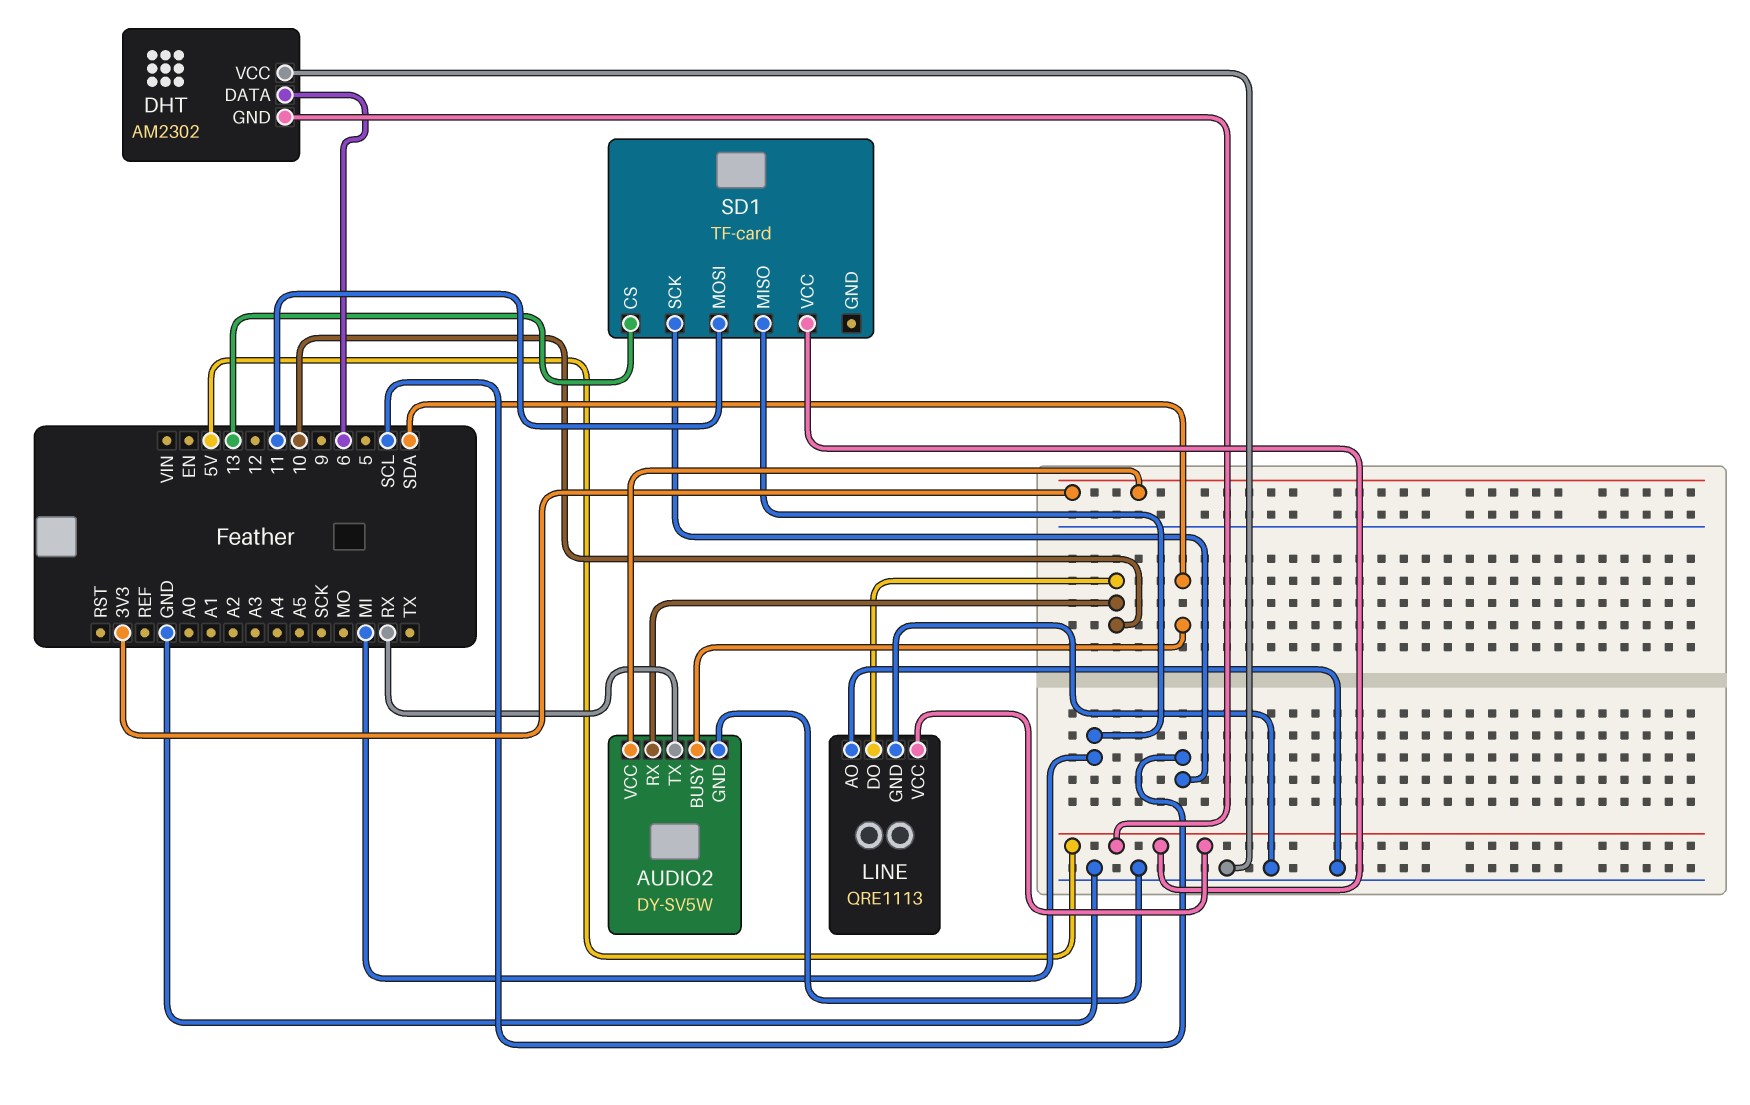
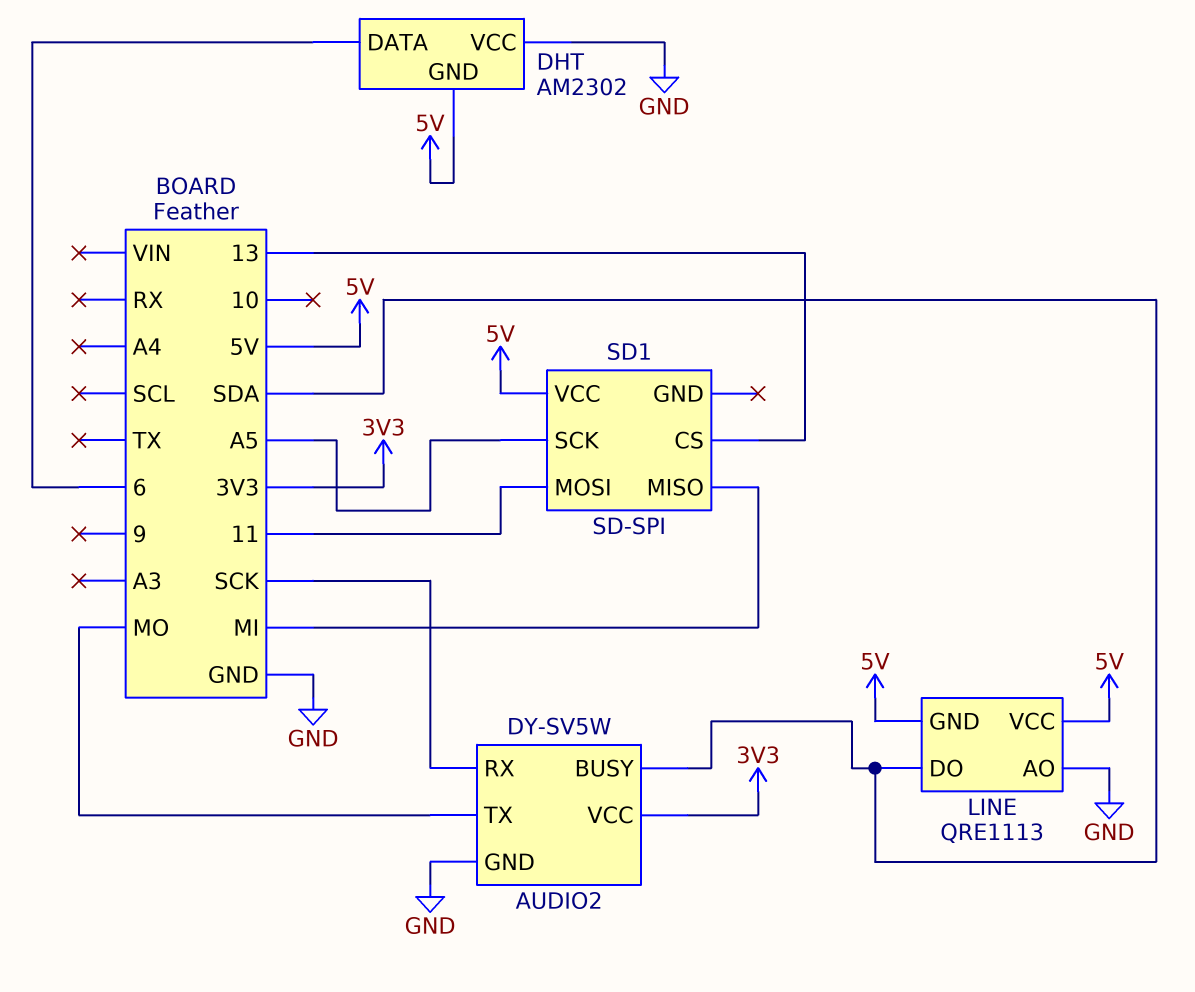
AUDIO2 pin RX: 10 -> SCK
AUDIO2 pin TX: RX -> MO
LINE pin DO: 10 -> SDA
LINE pin GND: GND -> 5V
SD1: TF-card -> SD-SPI
SD1 pin SCK: SCL -> A5

